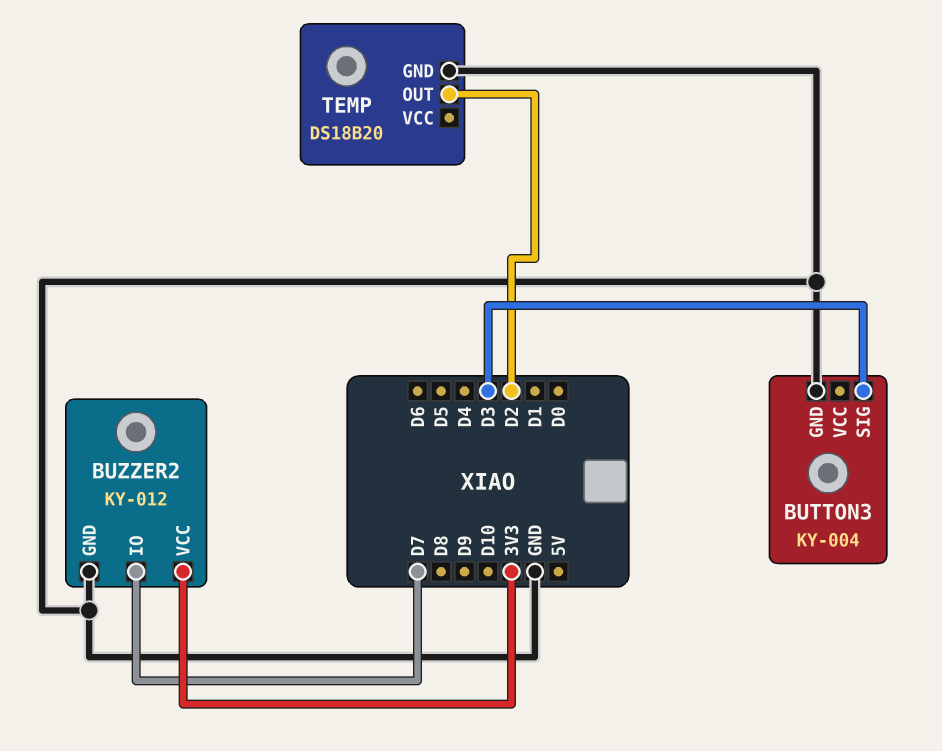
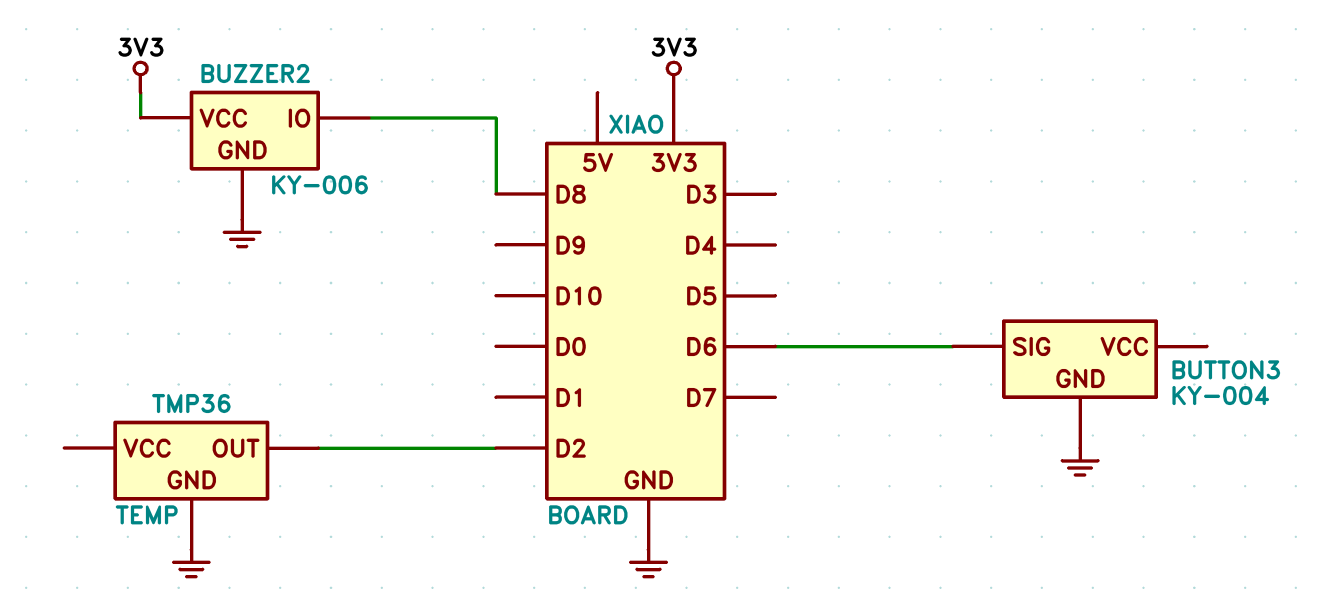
BUTTON3 pin SIG: D3 -> D6
BUZZER2: KY-012 -> KY-006
BUZZER2 pin IO: D7 -> D8
TEMP: DS18B20 -> TMP36

